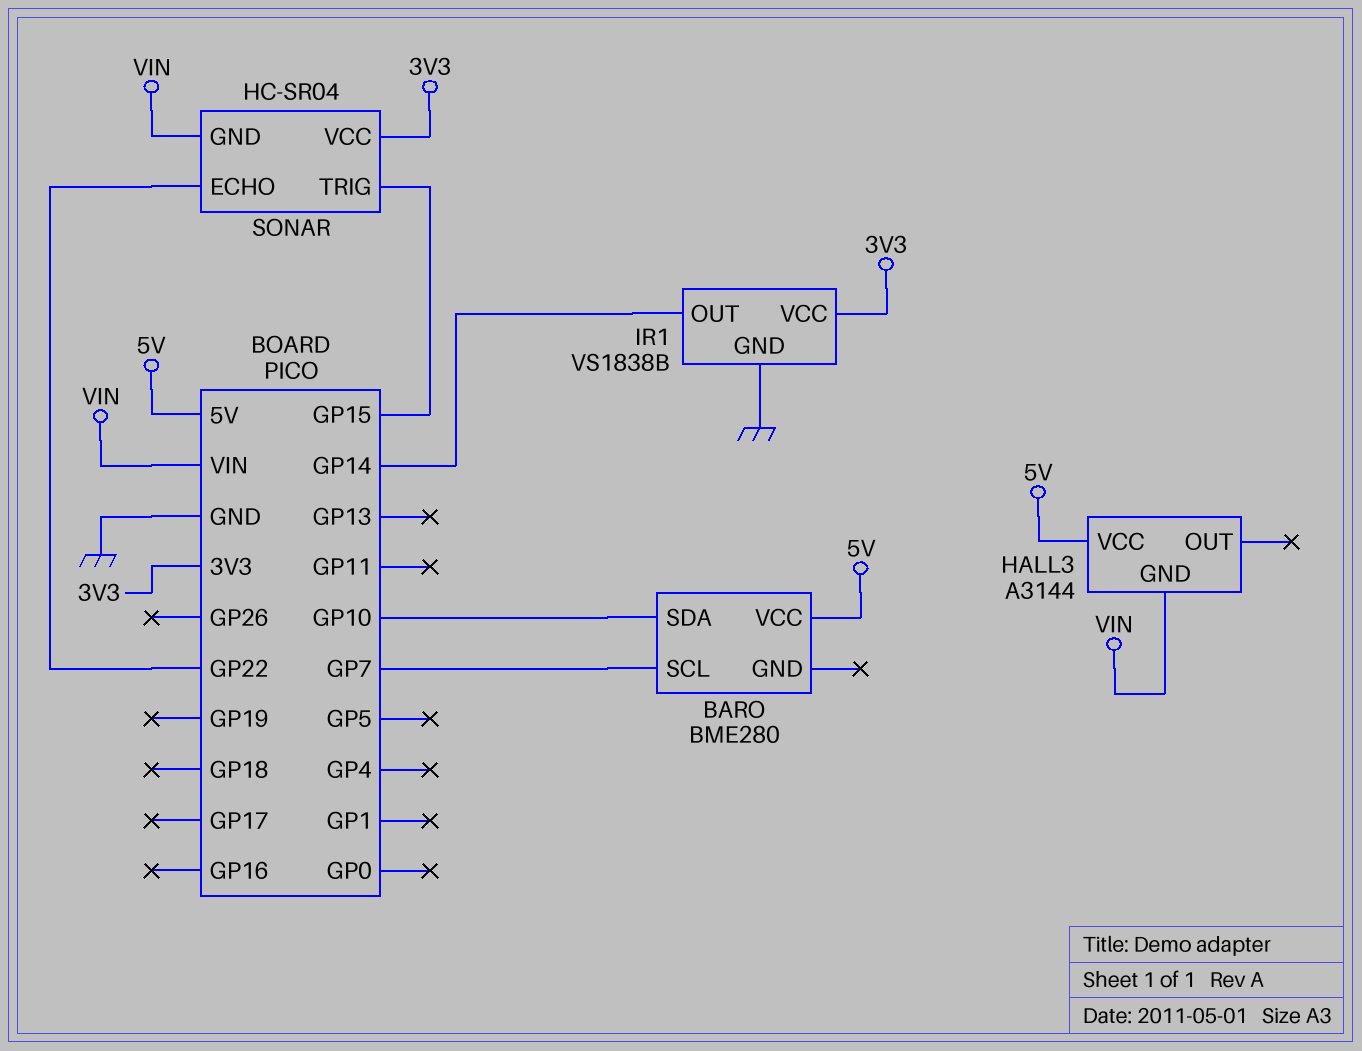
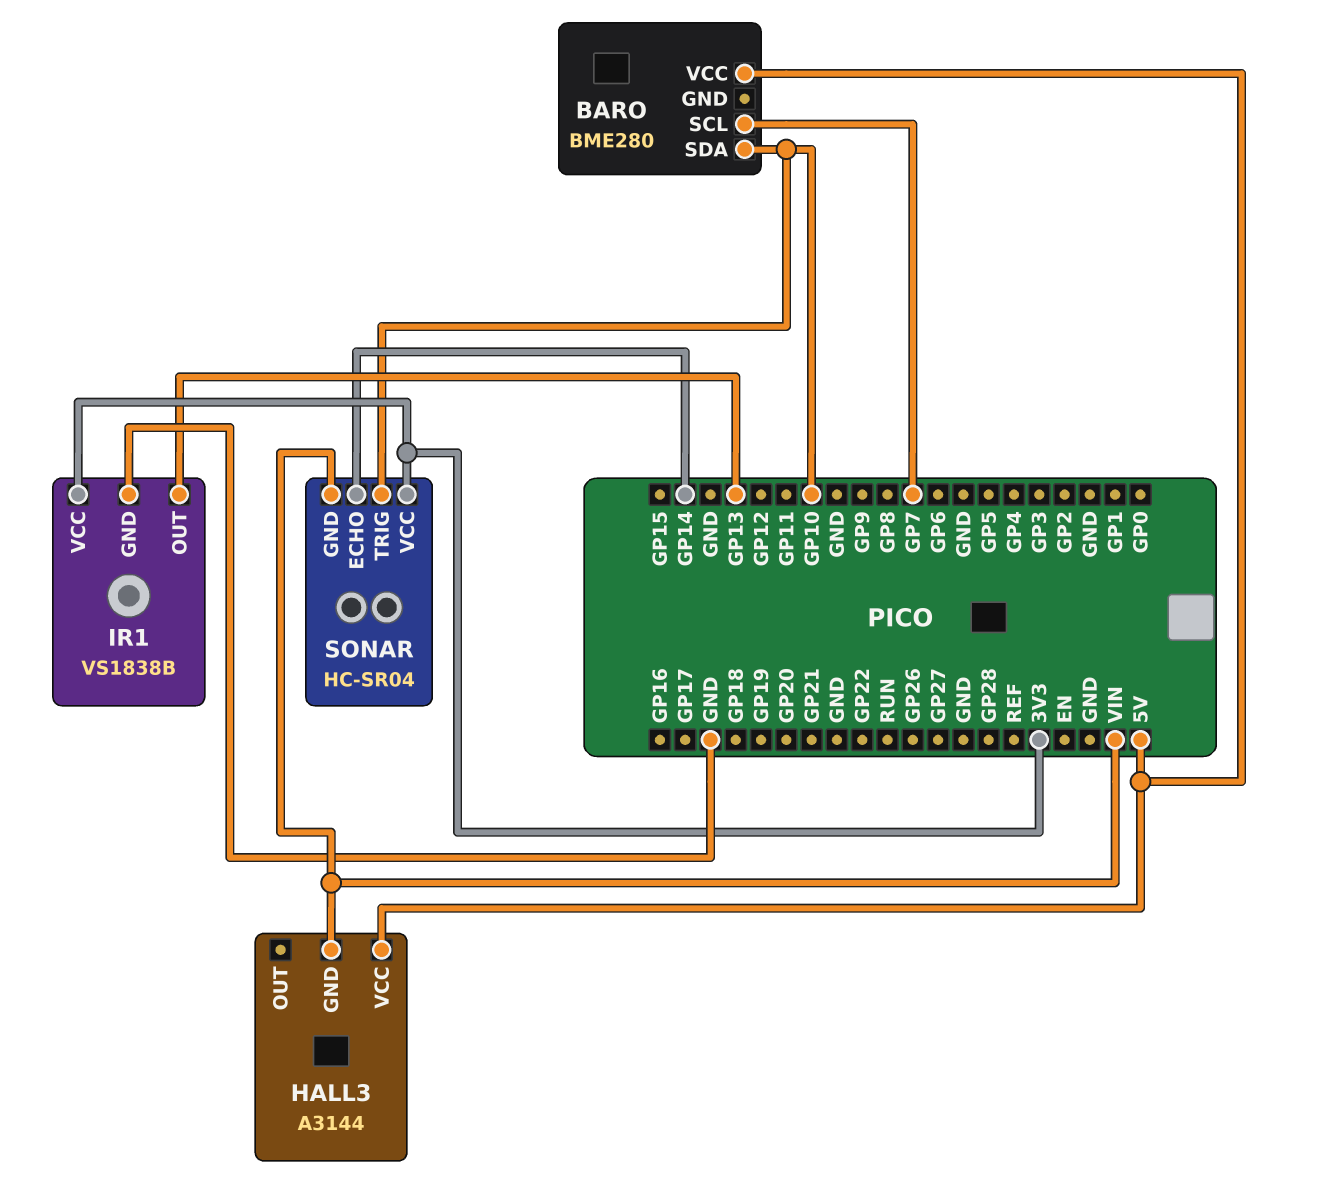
IR1 pin OUT: GP14 -> GP13
SONAR pin ECHO: GP22 -> GP14
SONAR pin TRIG: GP15 -> GP10

